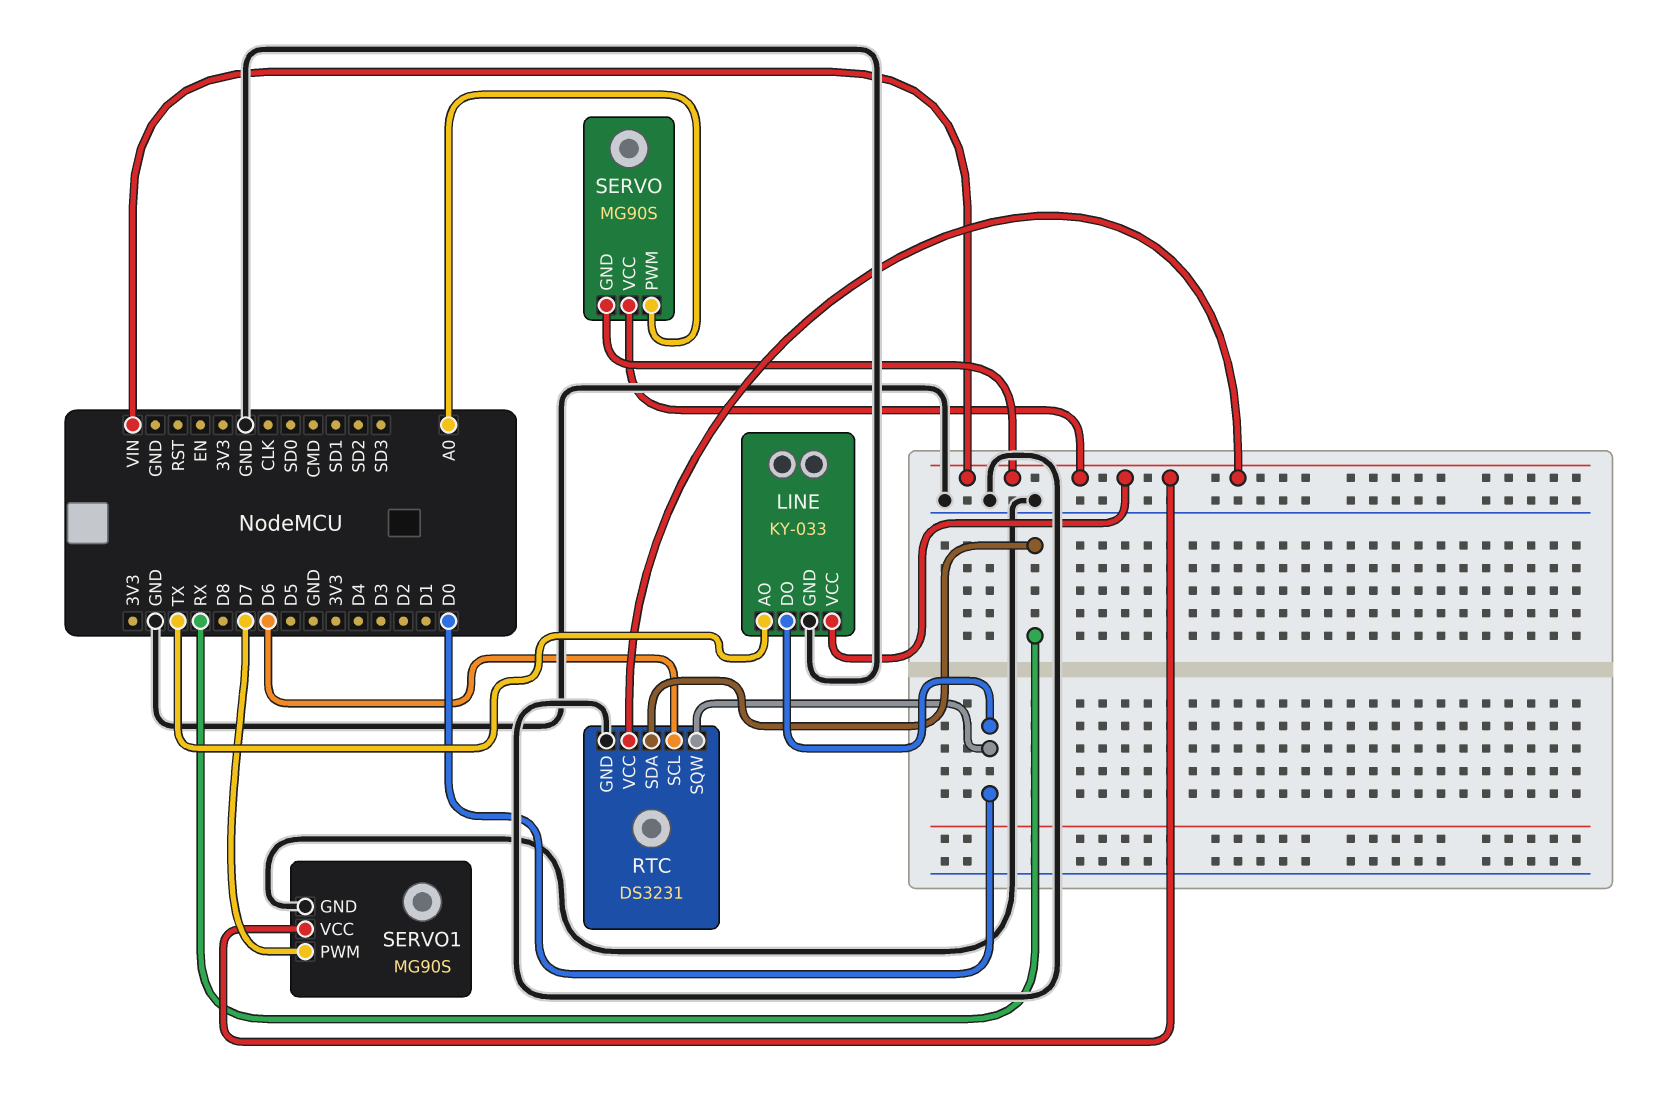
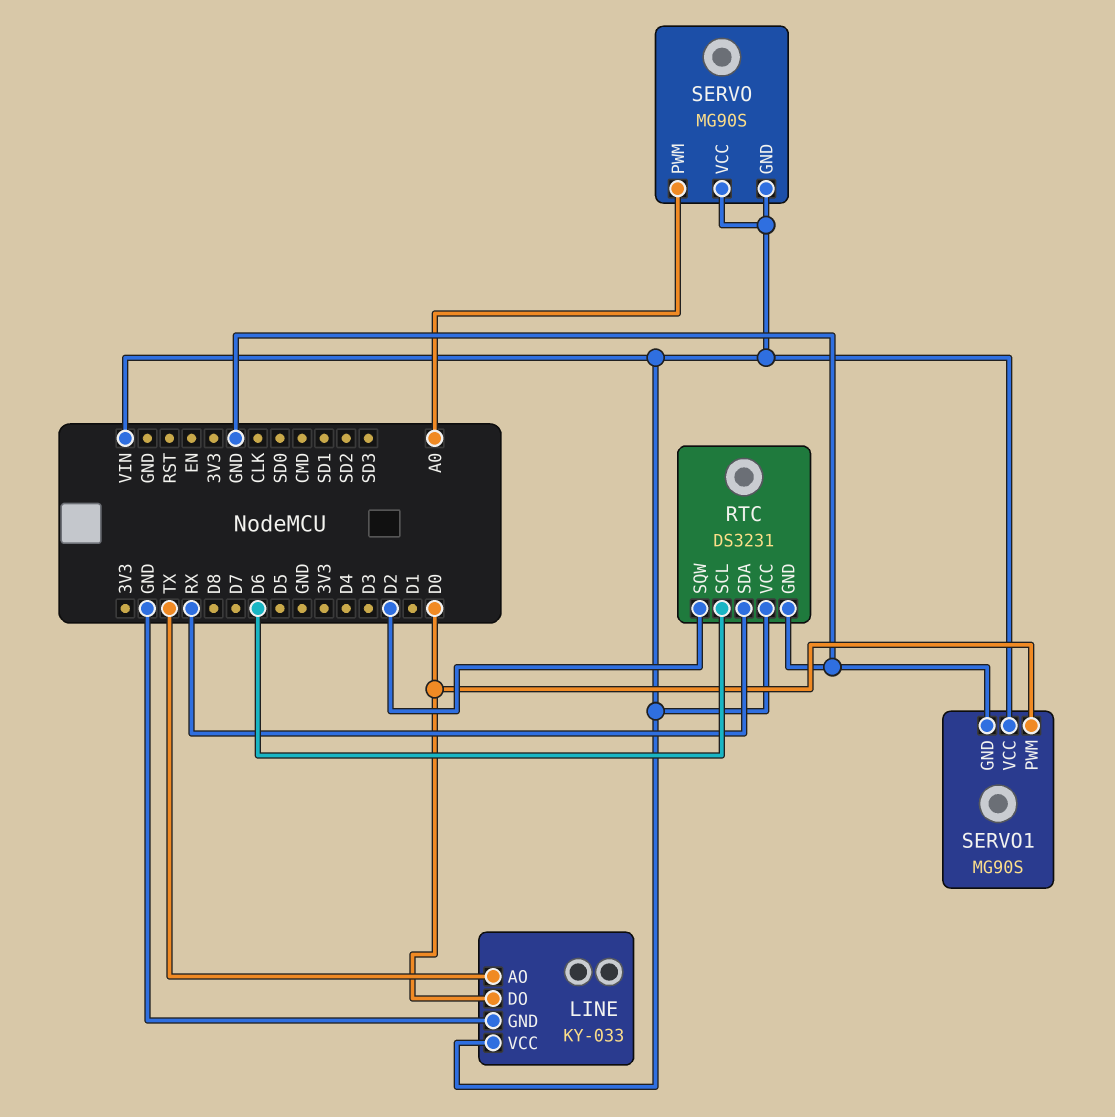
RTC pin SQW: D0 -> D2
SERVO1 pin PWM: D7 -> D0

